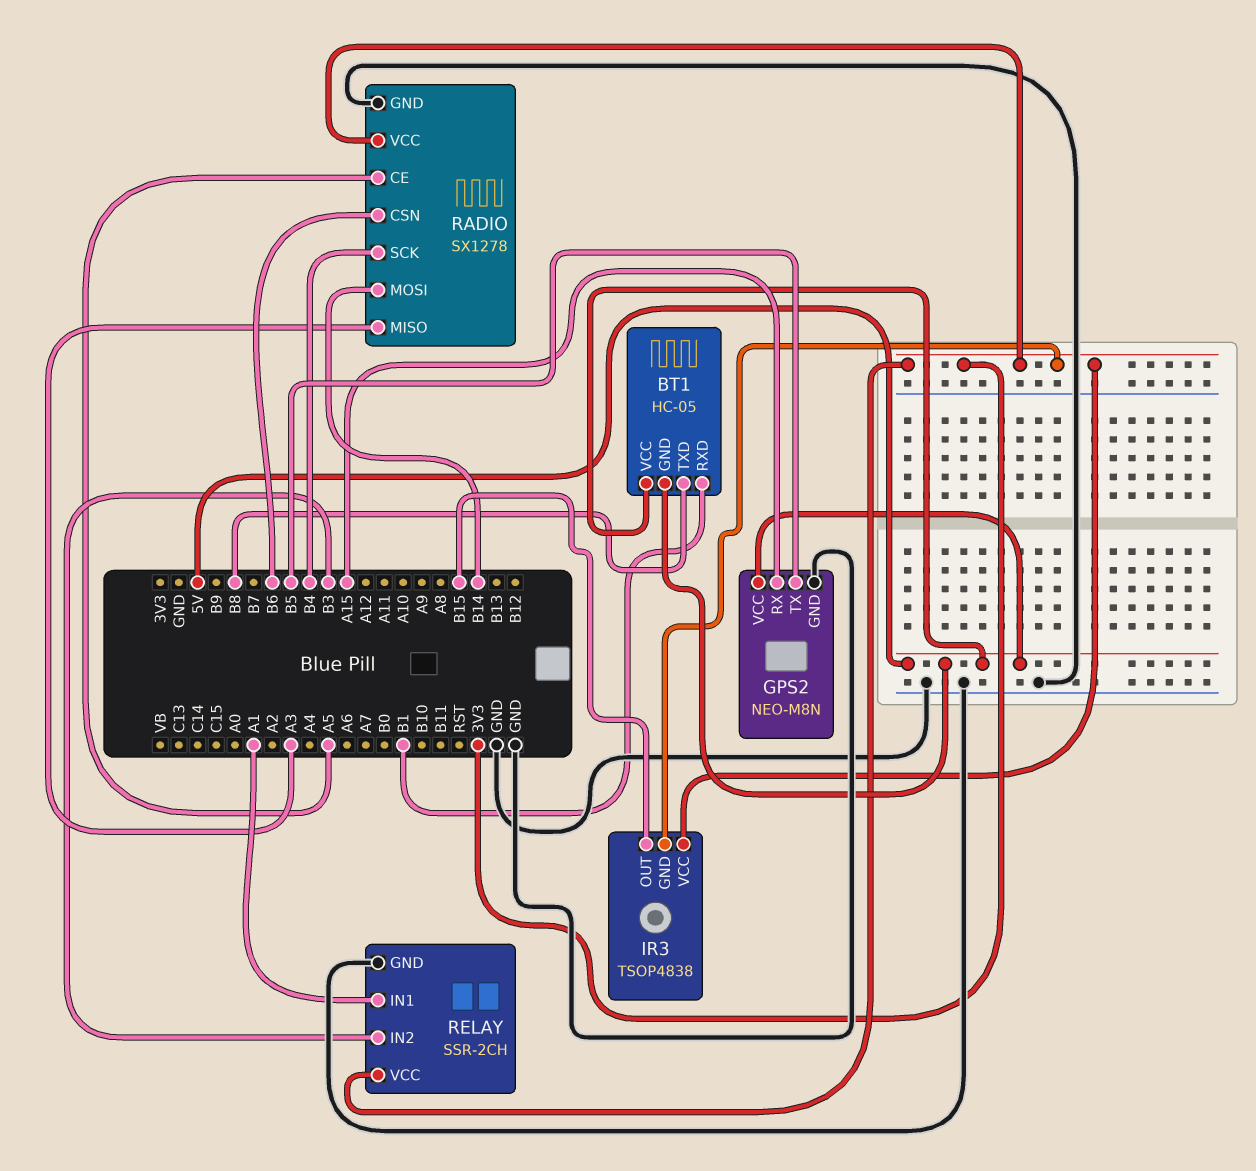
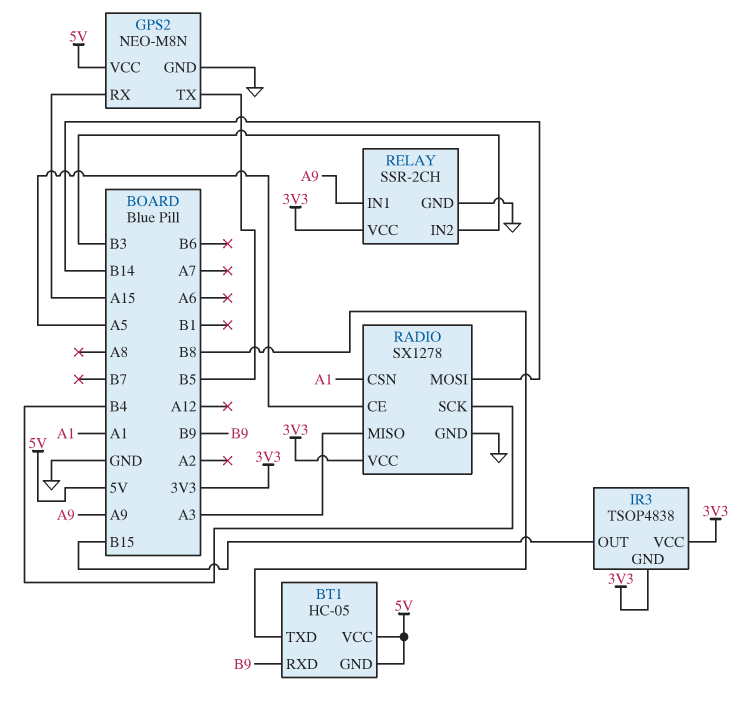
BT1 pin RXD: B1 -> B9
RADIO pin CSN: B6 -> A1
RELAY pin IN1: A1 -> A9

